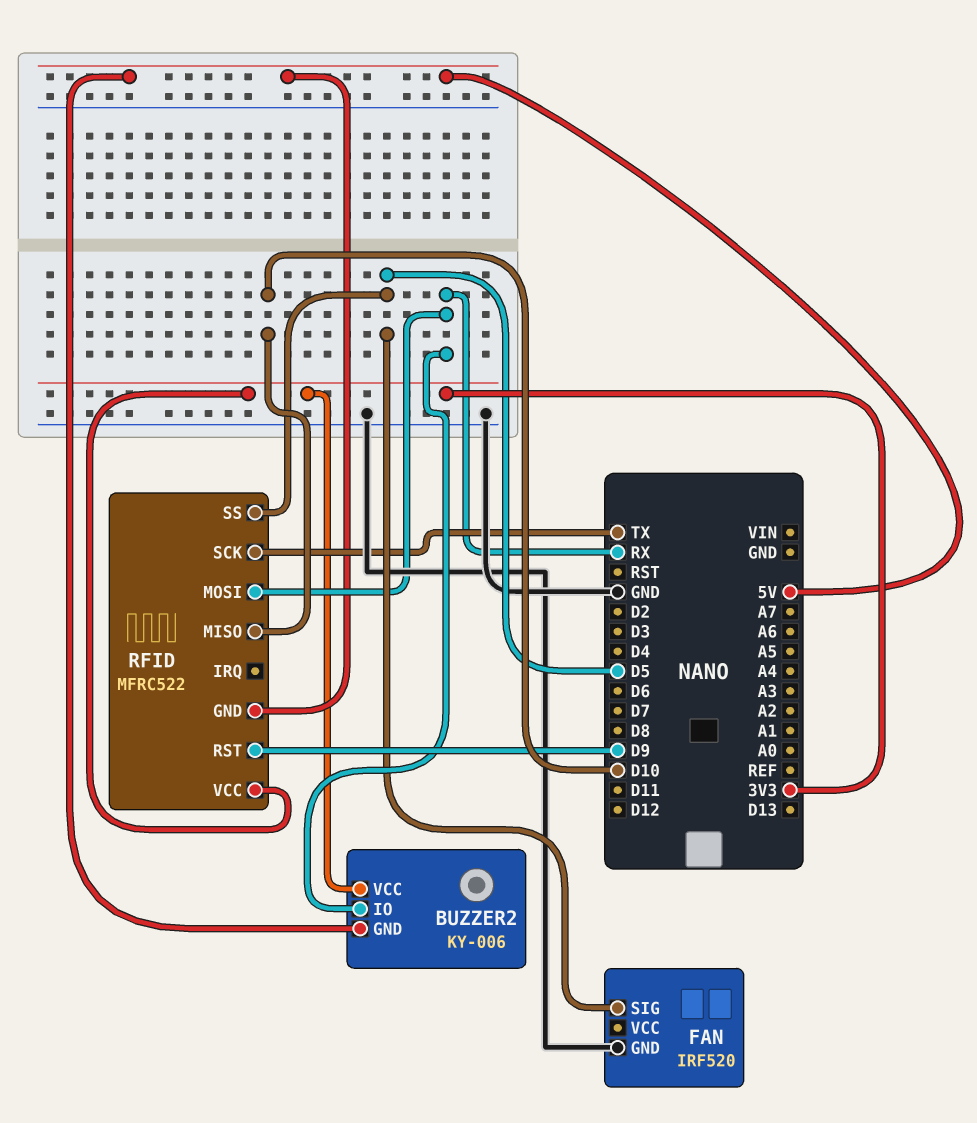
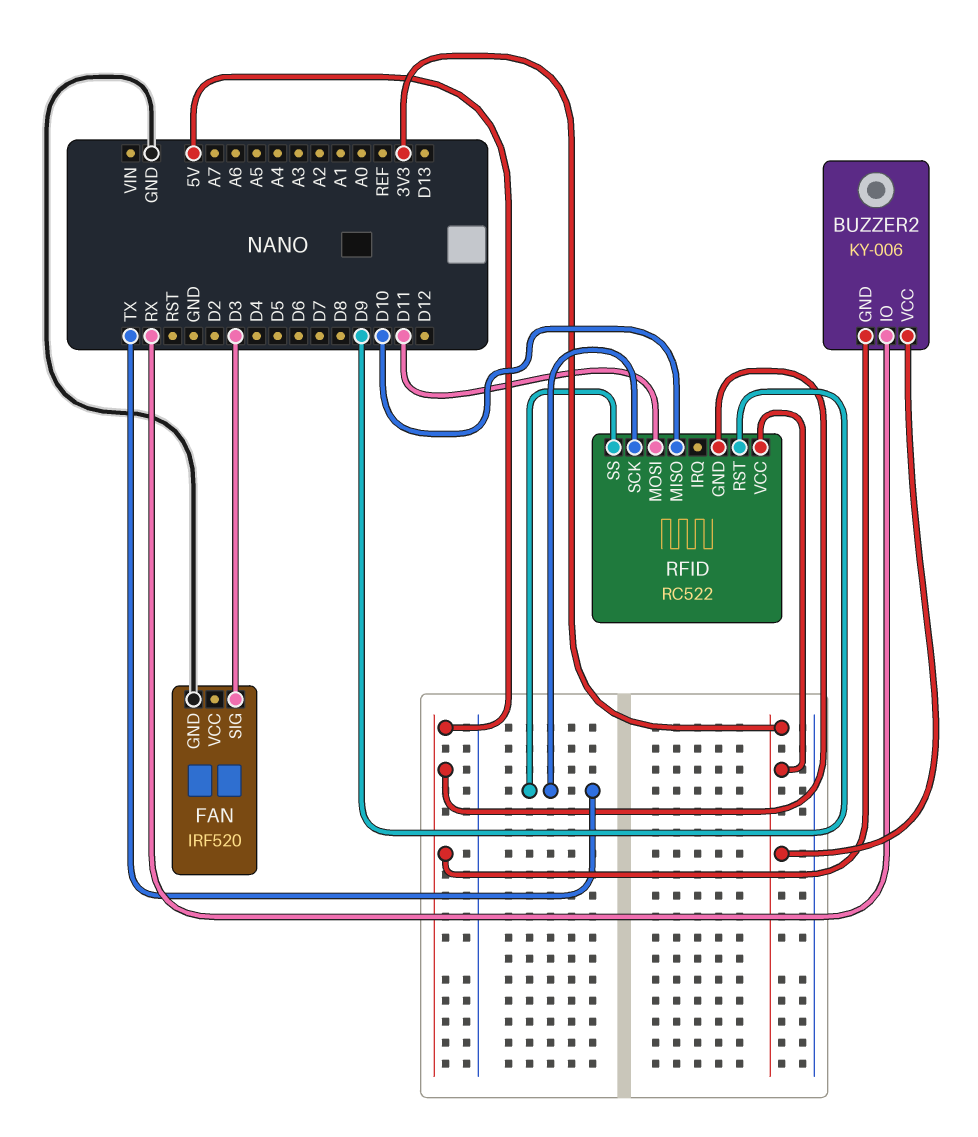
FAN pin SIG: D5 -> D3
RFID: MFRC522 -> RC522
RFID pin MOSI: RX -> D11
RFID pin SS: D5 -> TX

